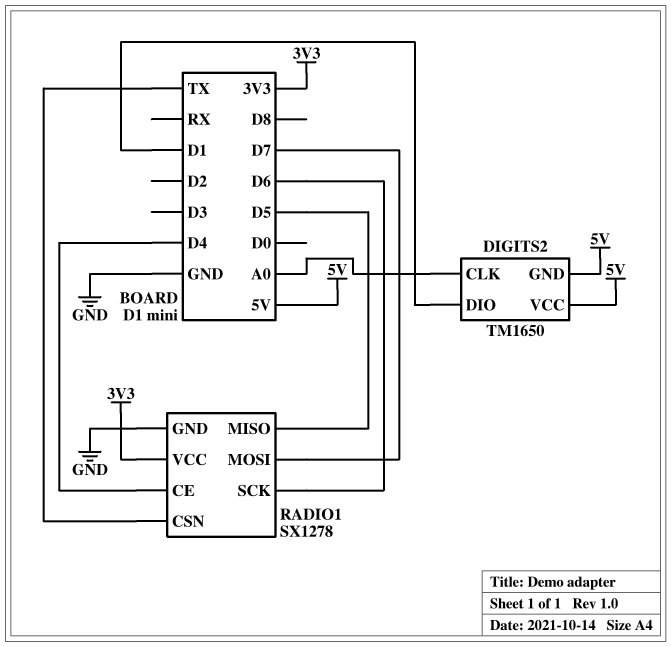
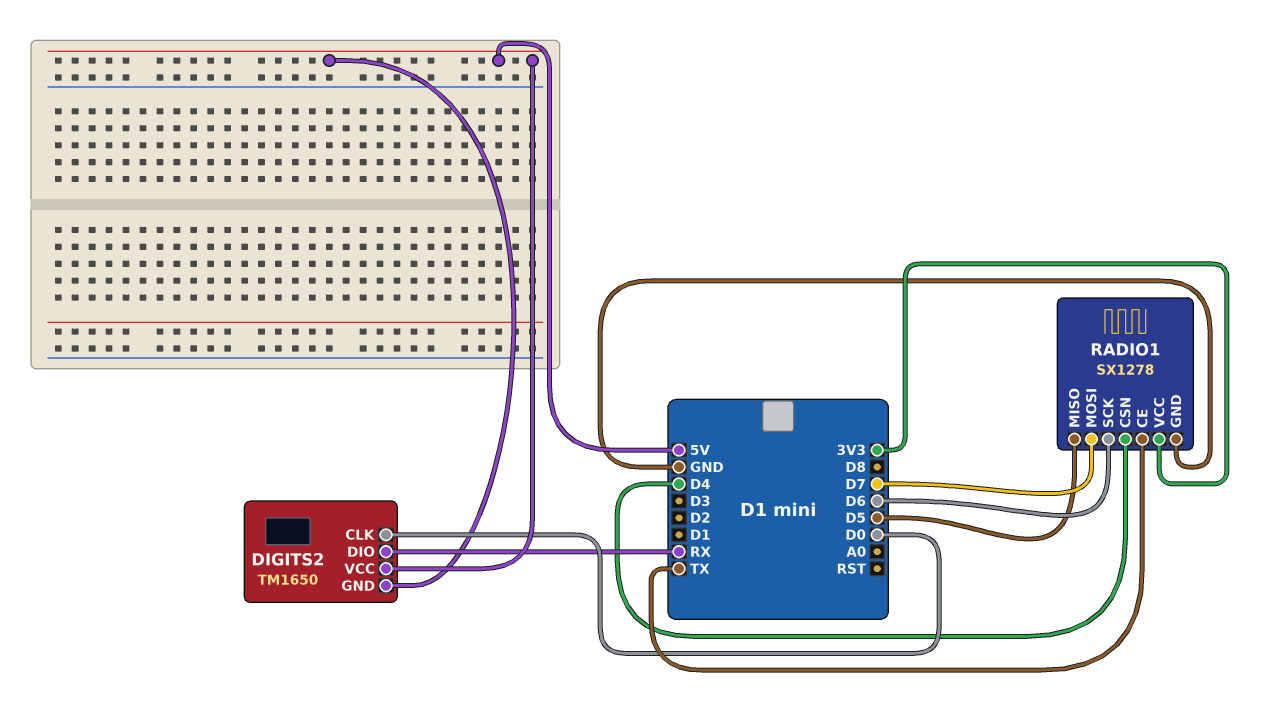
DIGITS2 pin CLK: A0 -> D0
DIGITS2 pin DIO: D1 -> RX
RADIO1 pin CE: D4 -> TX
RADIO1 pin CSN: TX -> D4

